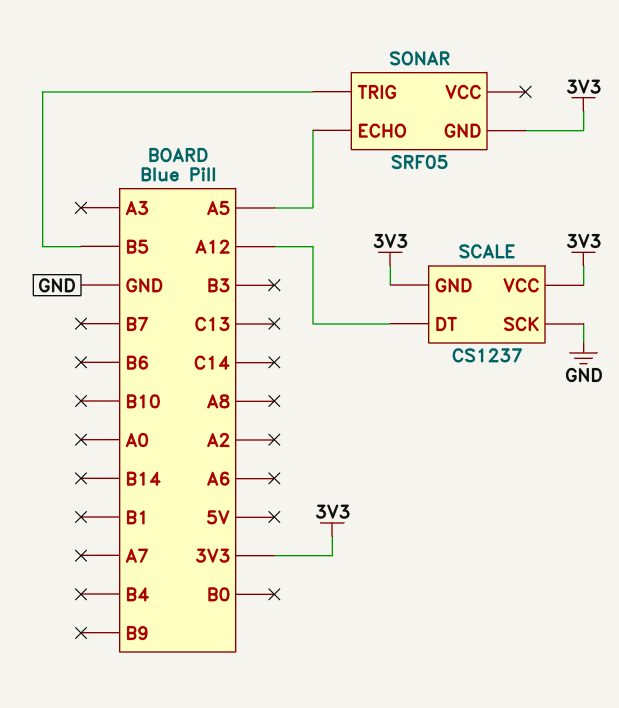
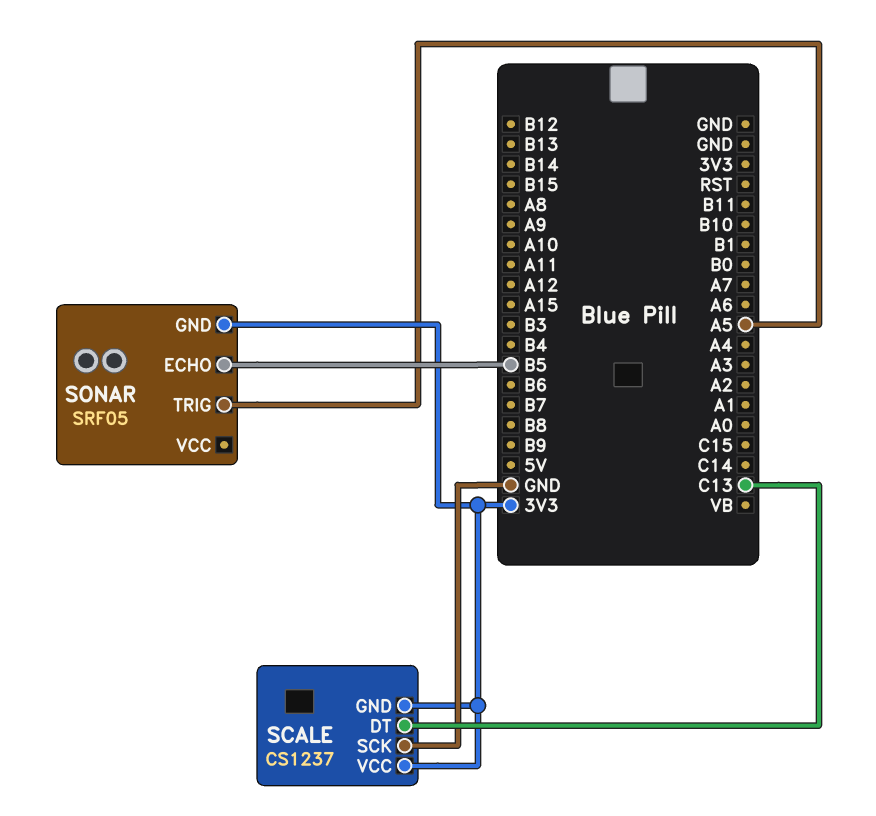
SCALE pin DT: A12 -> C13
SONAR pin ECHO: A5 -> B5
SONAR pin TRIG: B5 -> A5

